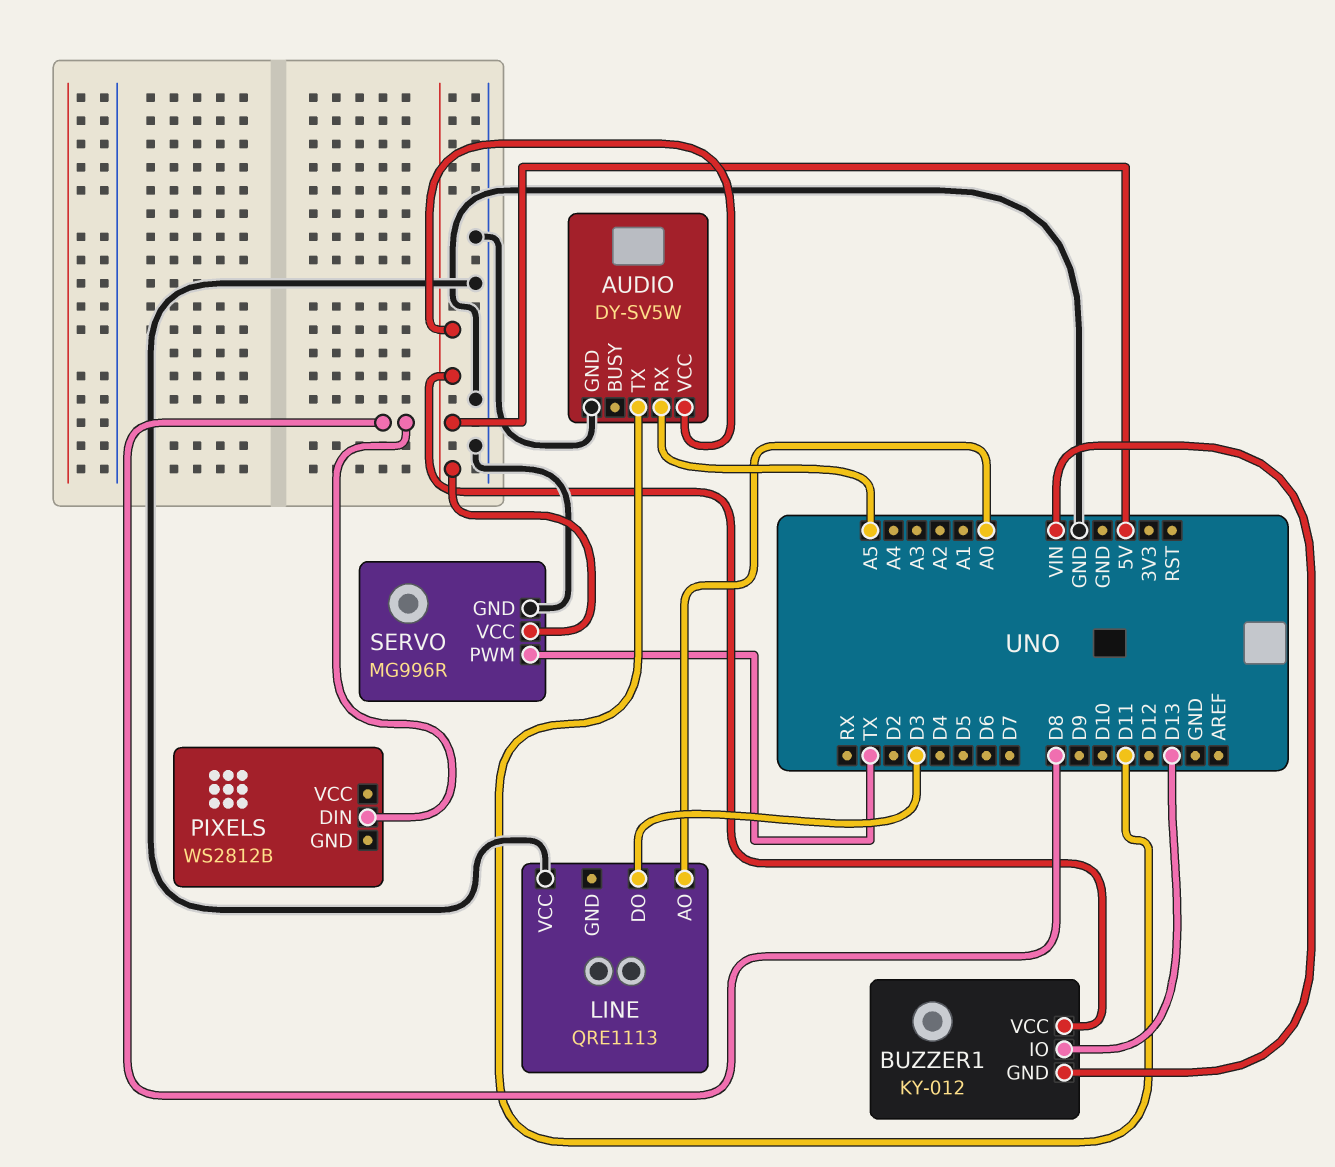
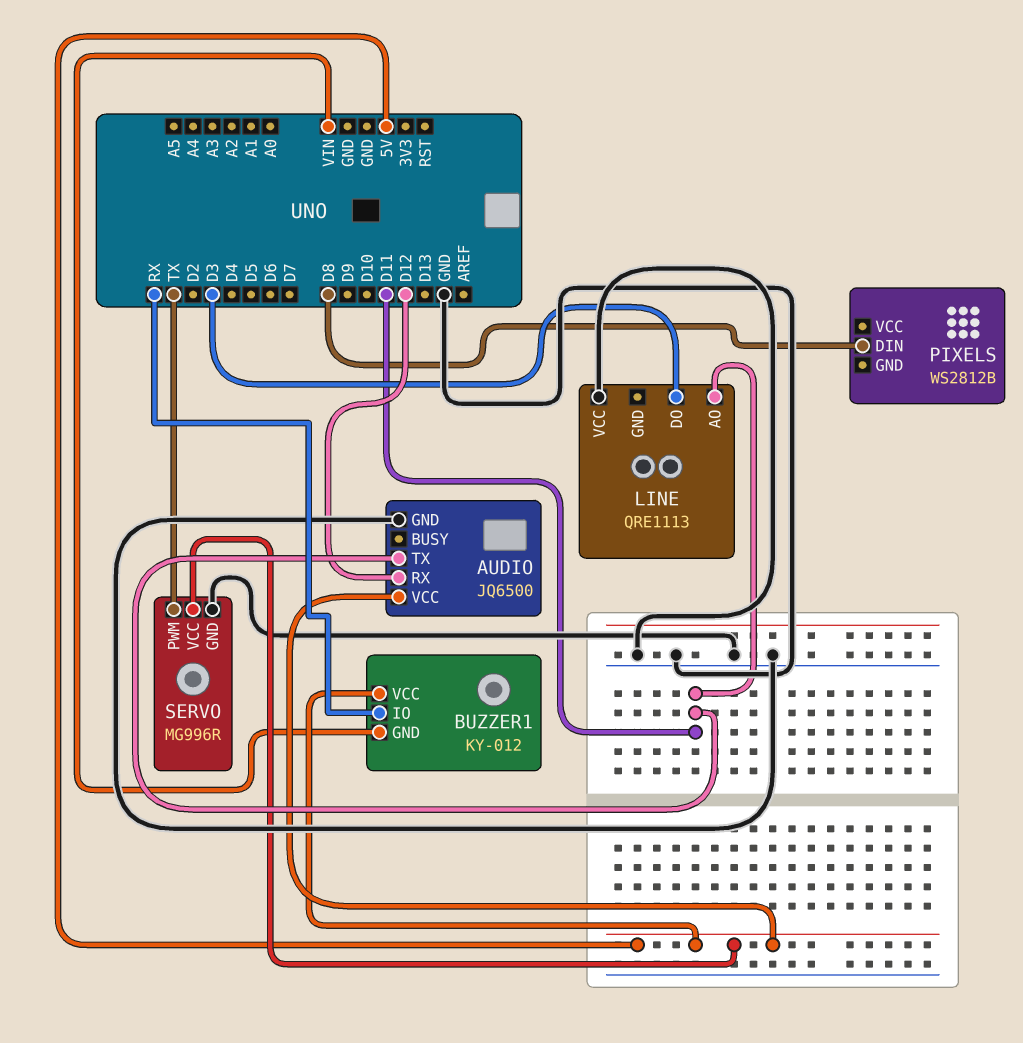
AUDIO: DY-SV5W -> JQ6500
AUDIO pin RX: A5 -> D12
BUZZER1 pin IO: D13 -> RX
LINE pin AO: A0 -> D11

